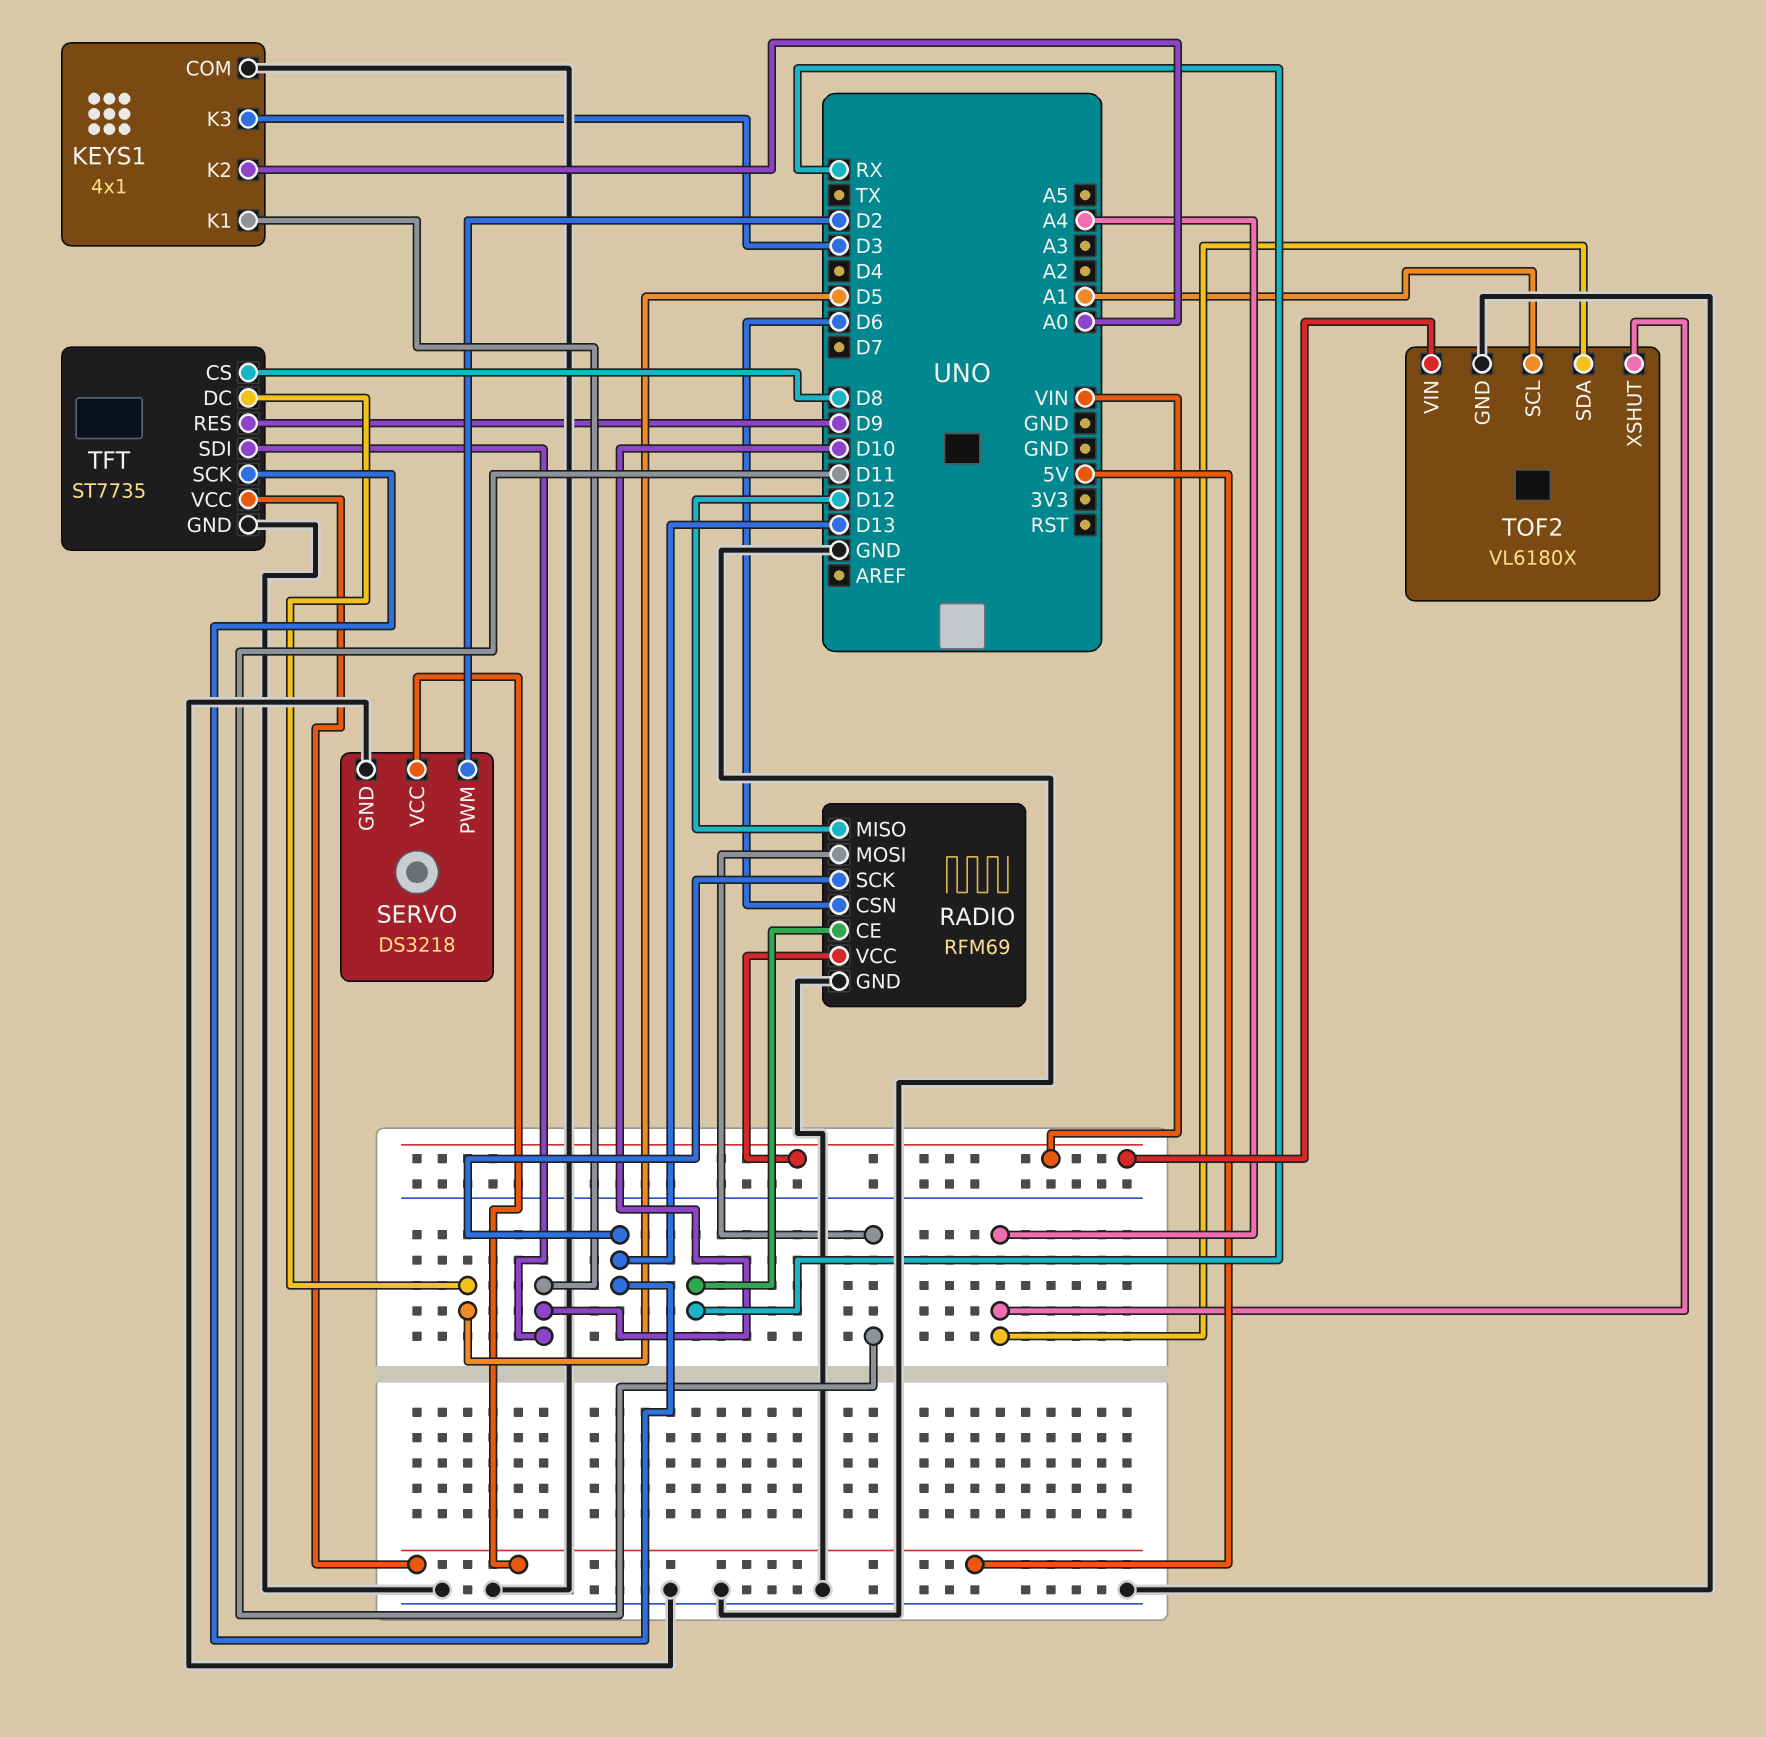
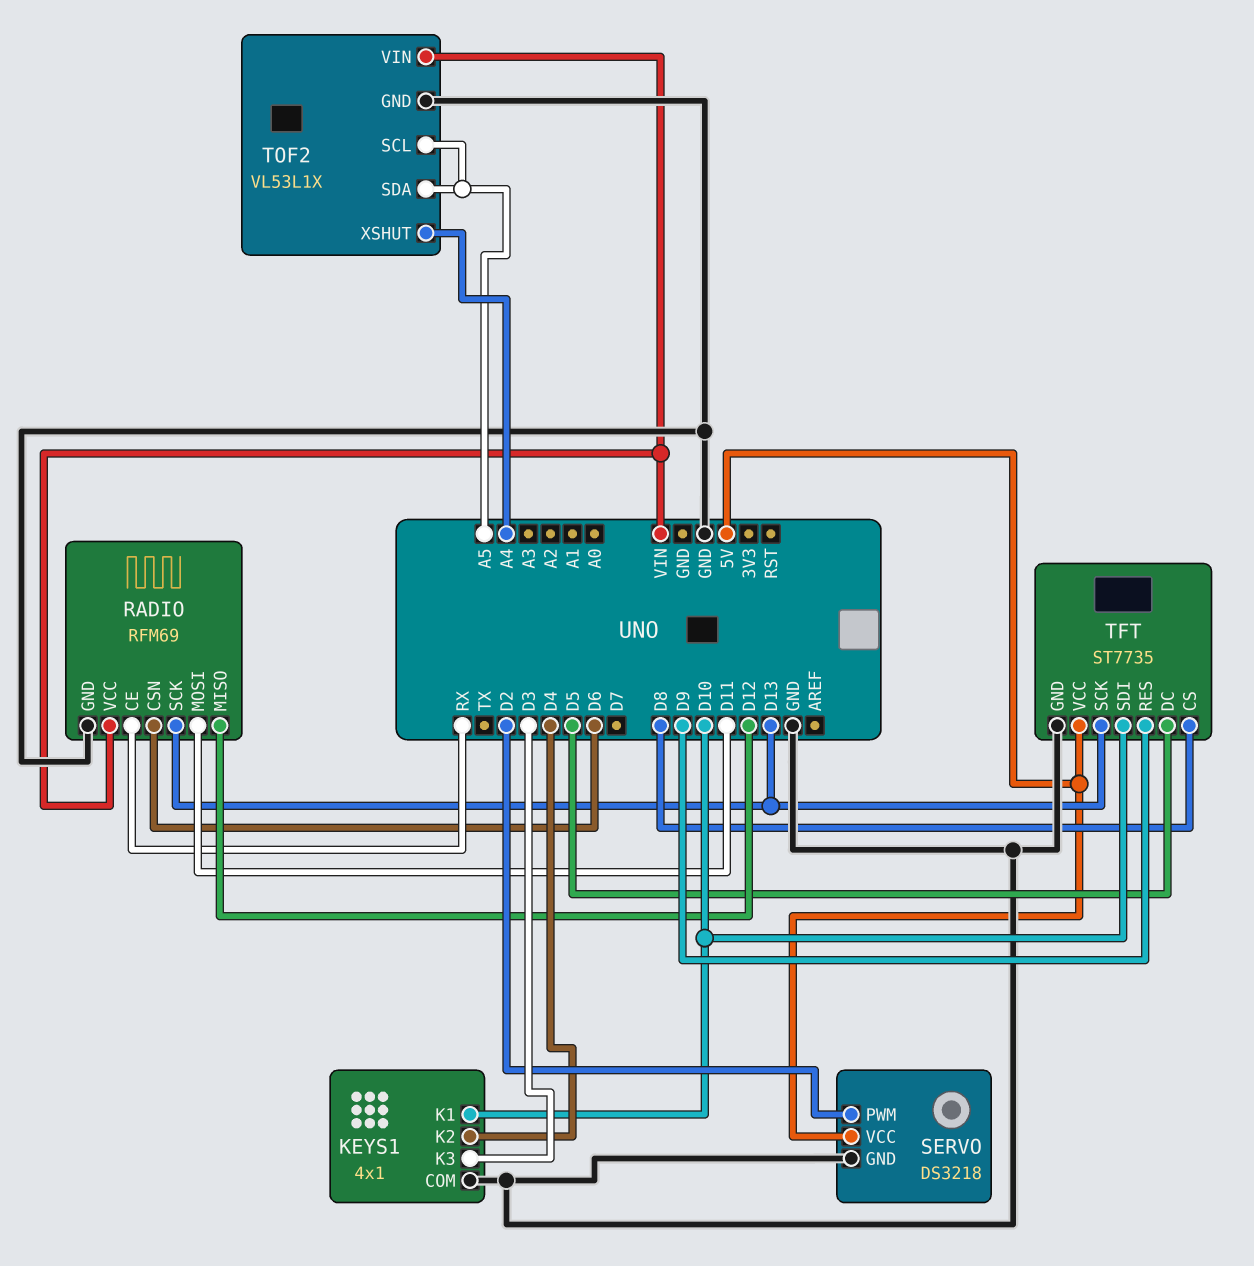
KEYS1 pin K2: A0 -> D4
TOF2: VL6180X -> VL53L1X
TOF2 pin SCL: A1 -> A5
TOF2 pin SDA: A4 -> A5

